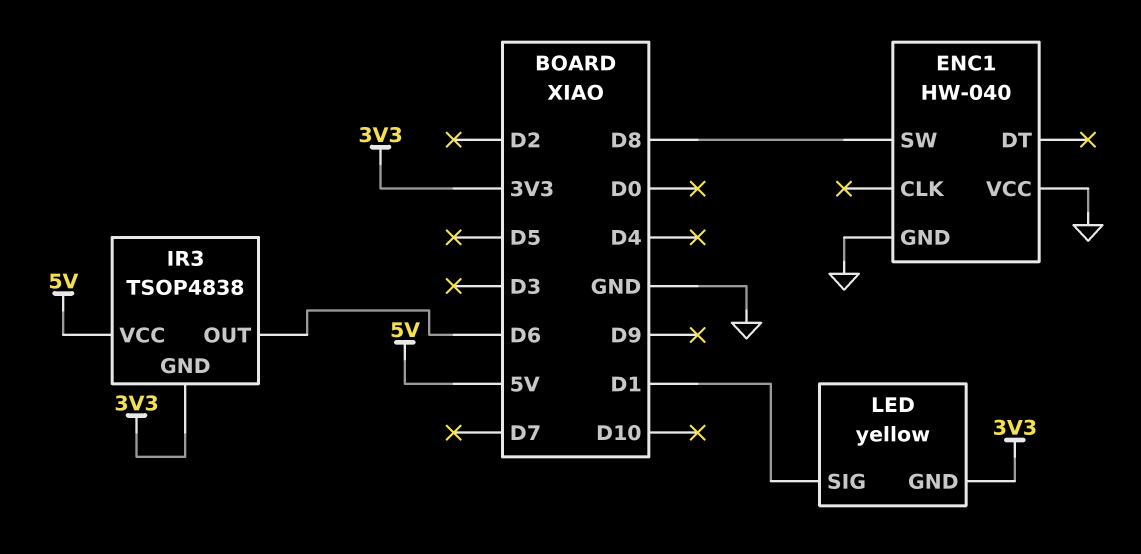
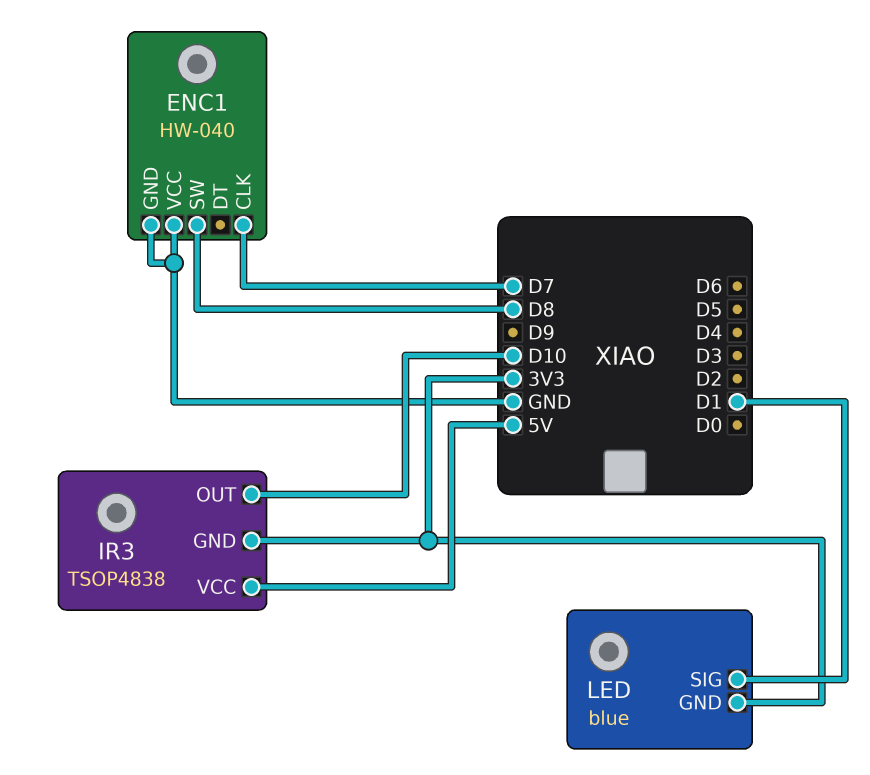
ENC1 pin CLK: none -> D7
IR3 pin OUT: D6 -> D10
LED: yellow -> blue

